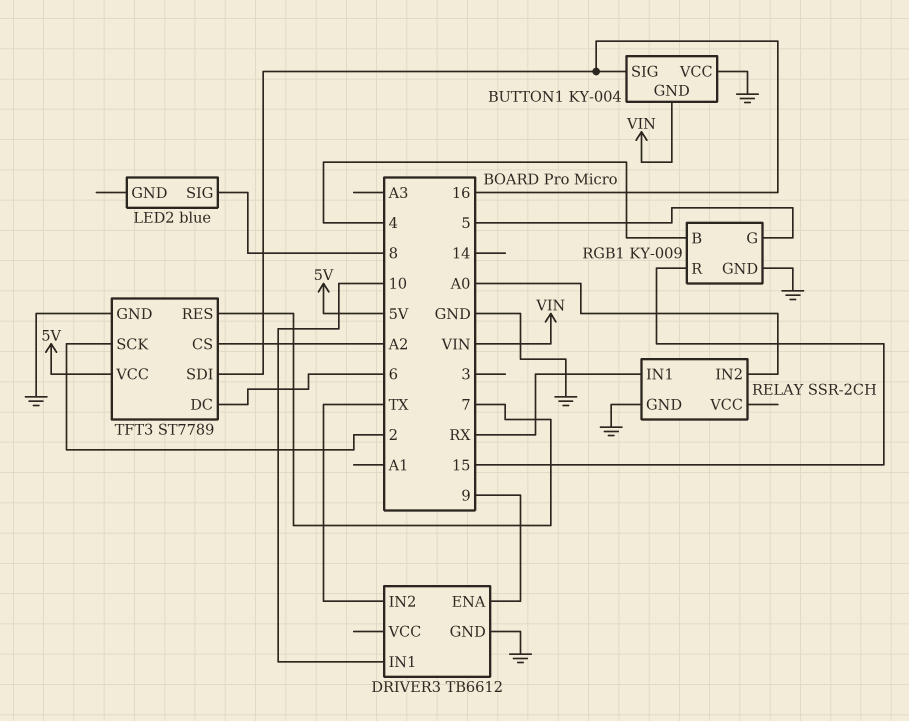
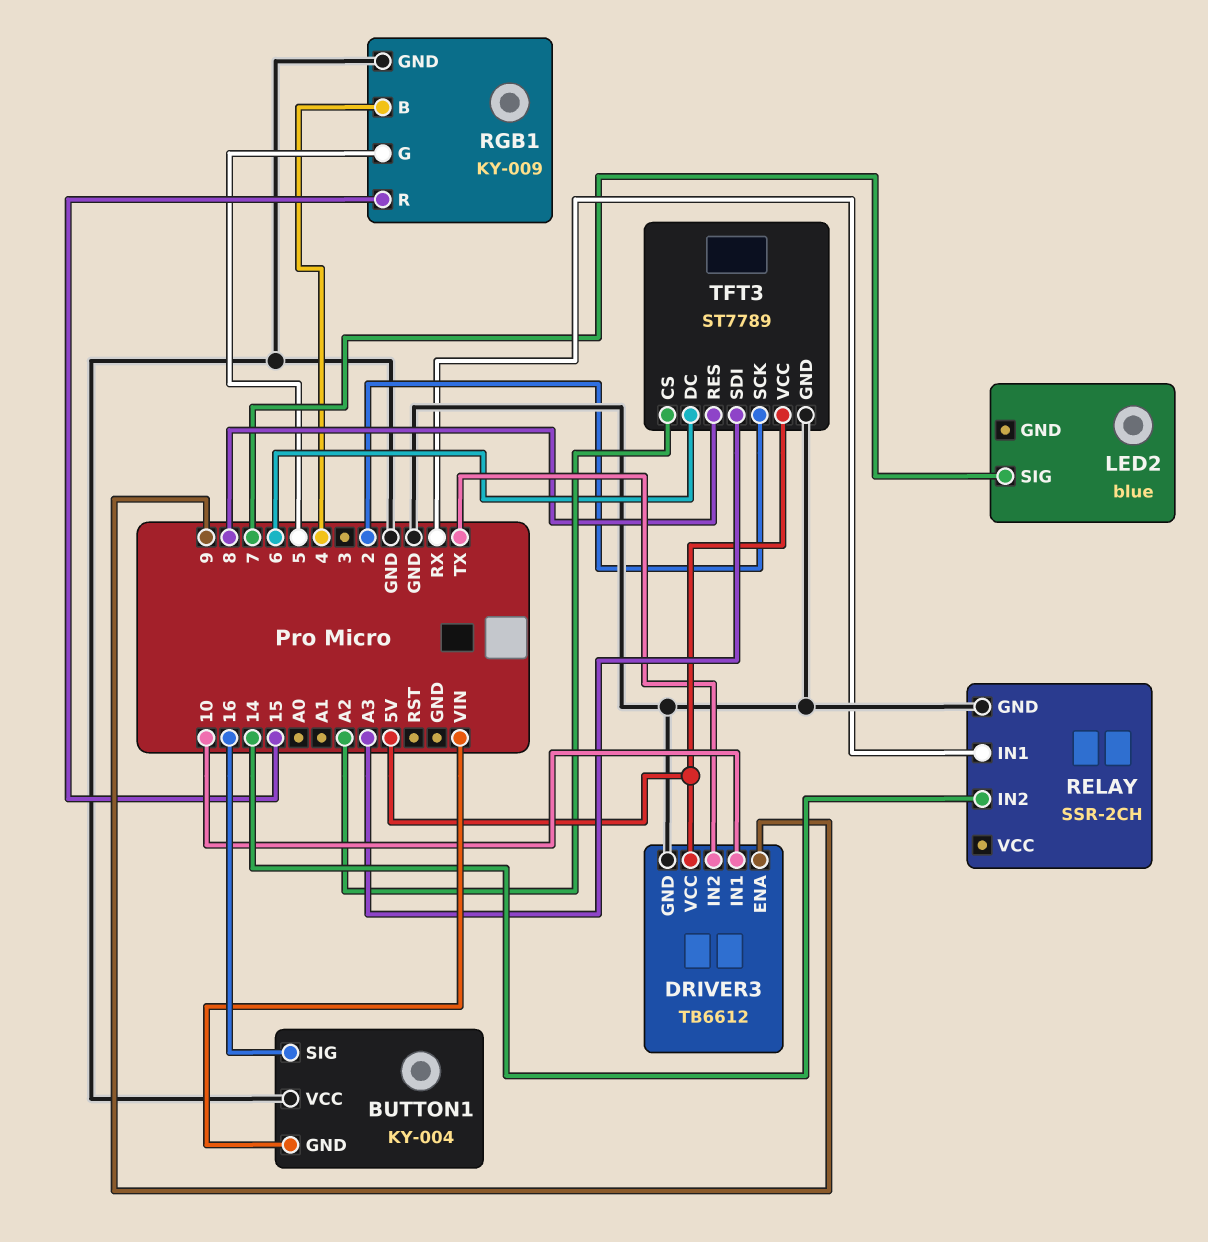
DRIVER3 pin VCC: none -> 5V
LED2 pin SIG: 8 -> 7
RELAY pin IN2: A0 -> 14
TFT3 pin RES: 7 -> 8
TFT3 pin SDI: 16 -> A3

